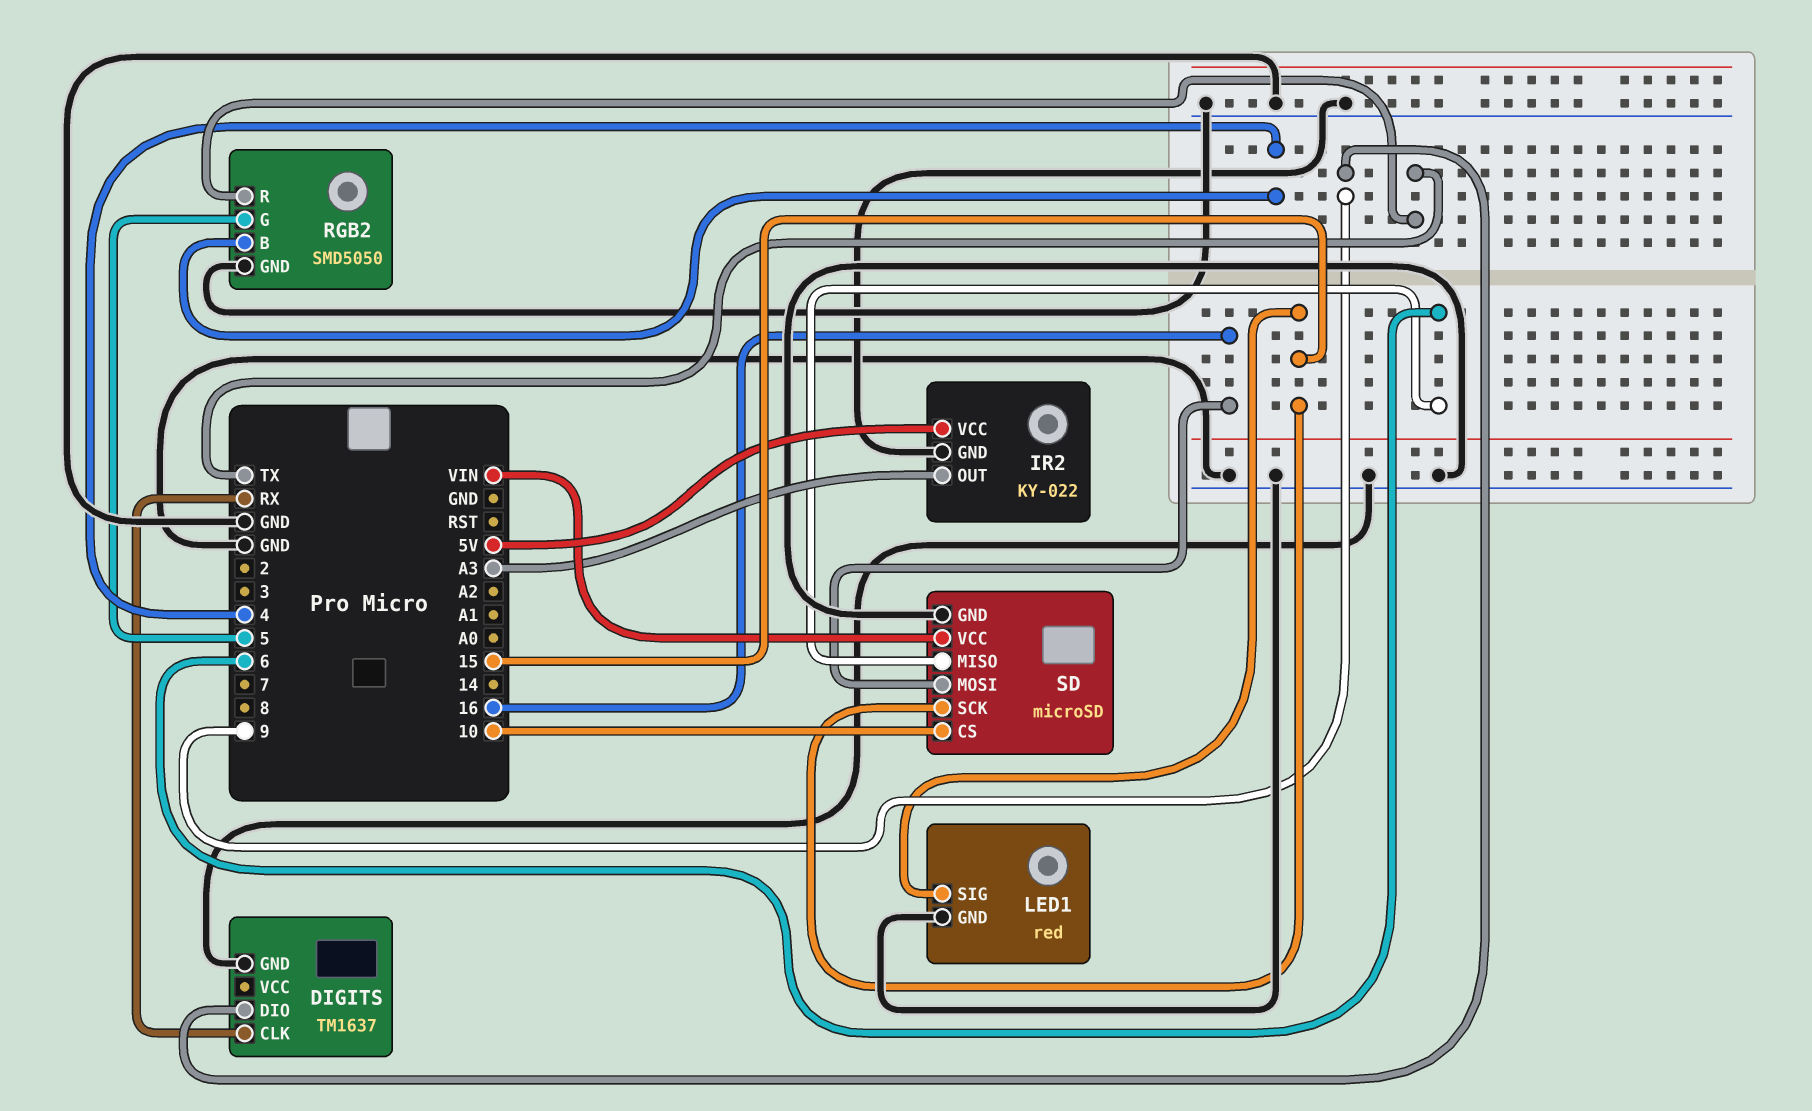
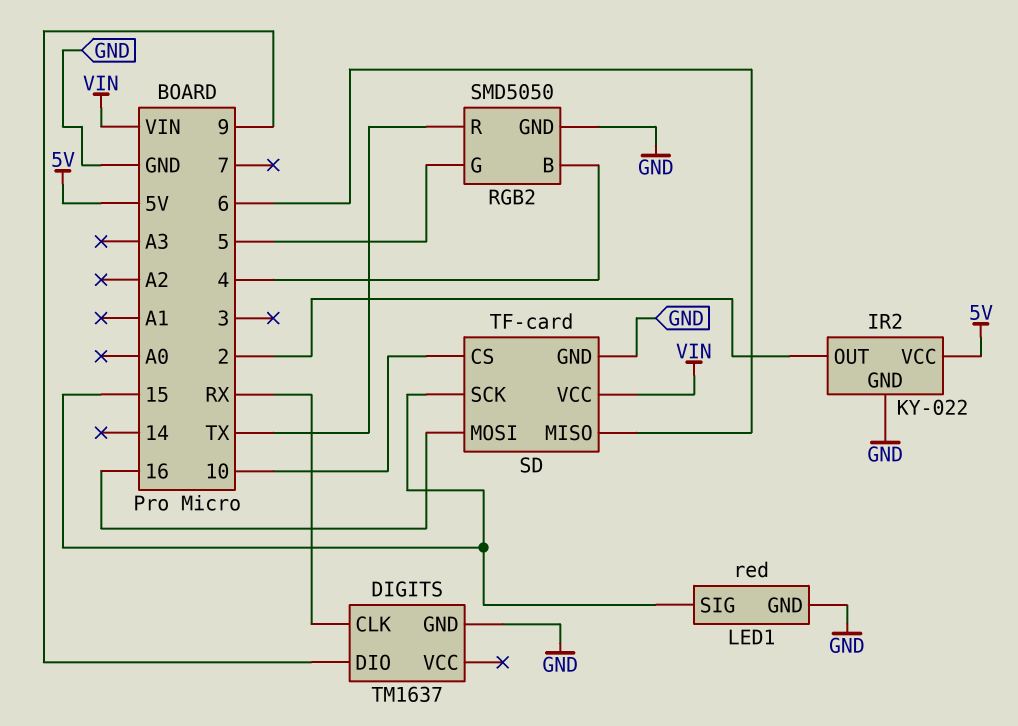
IR2 pin OUT: A3 -> 2
SD: microSD -> TF-card

